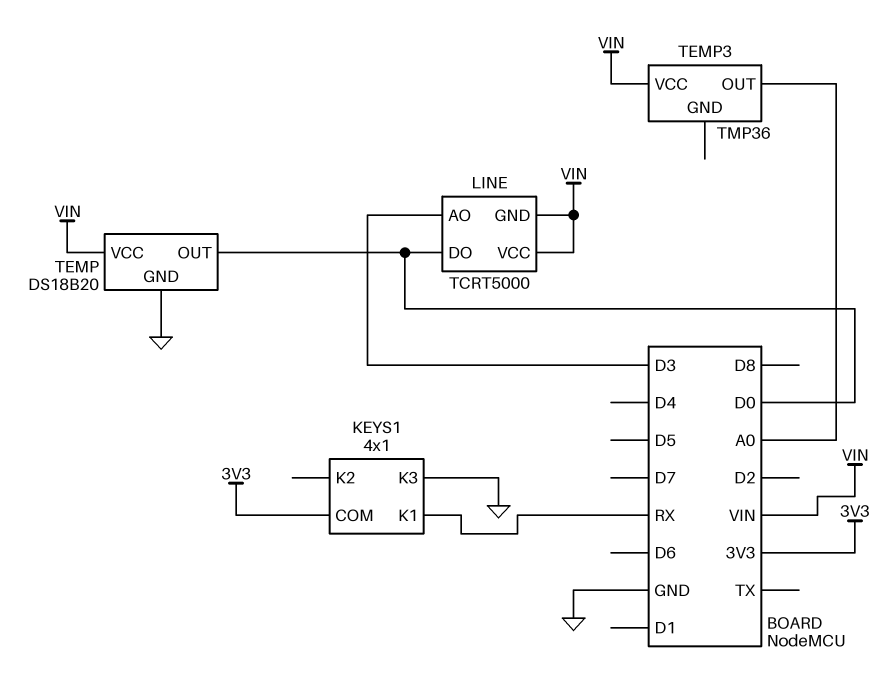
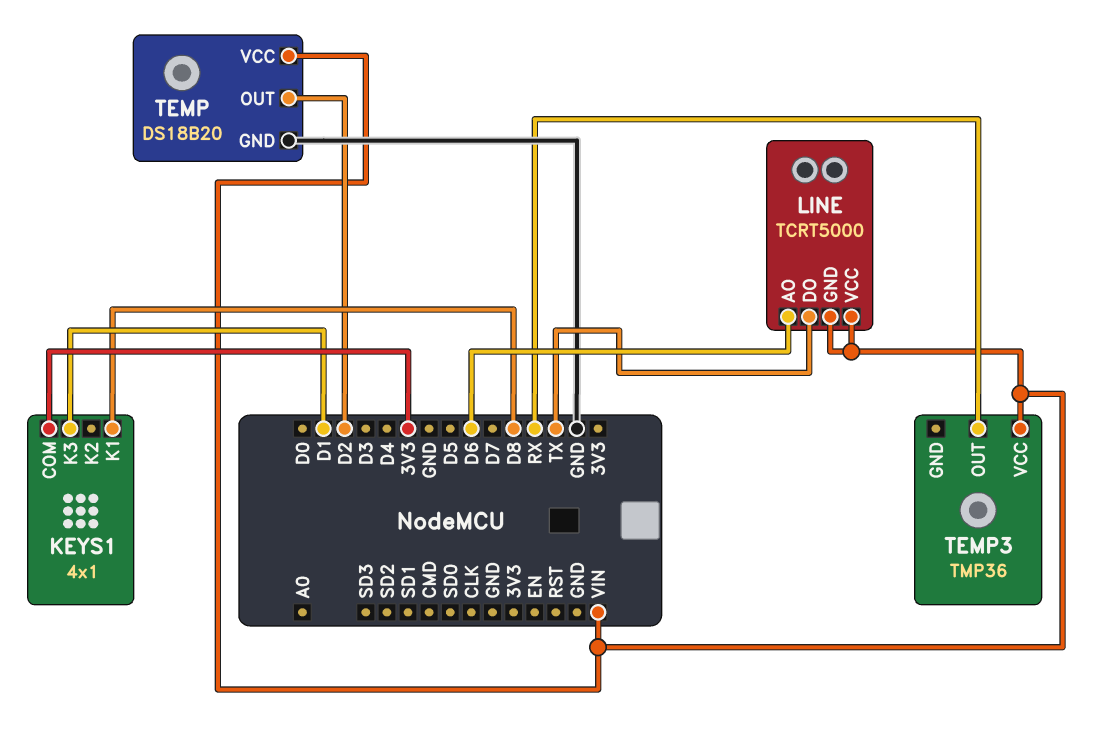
KEYS1 pin K1: RX -> D8
KEYS1 pin K3: GND -> D1
LINE pin AO: D3 -> D6
LINE pin DO: D0 -> TX
TEMP pin OUT: D0 -> D2
TEMP3 pin OUT: A0 -> RX

